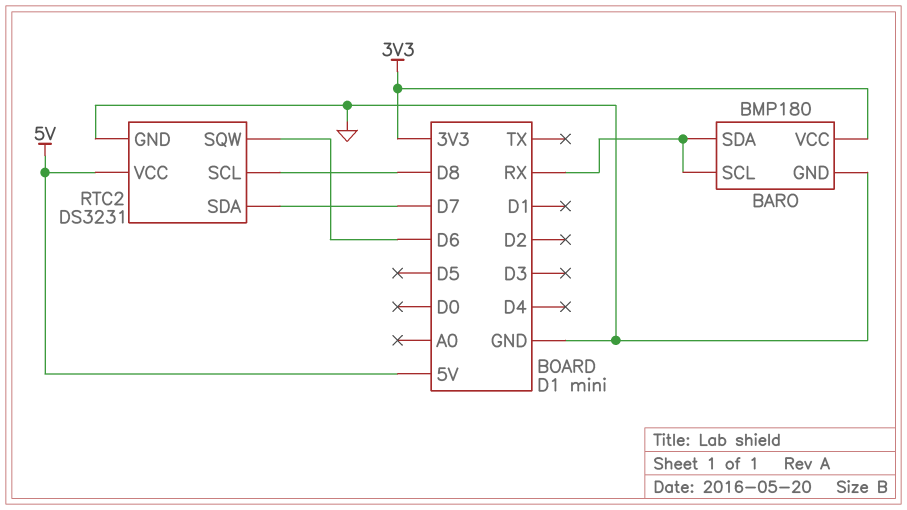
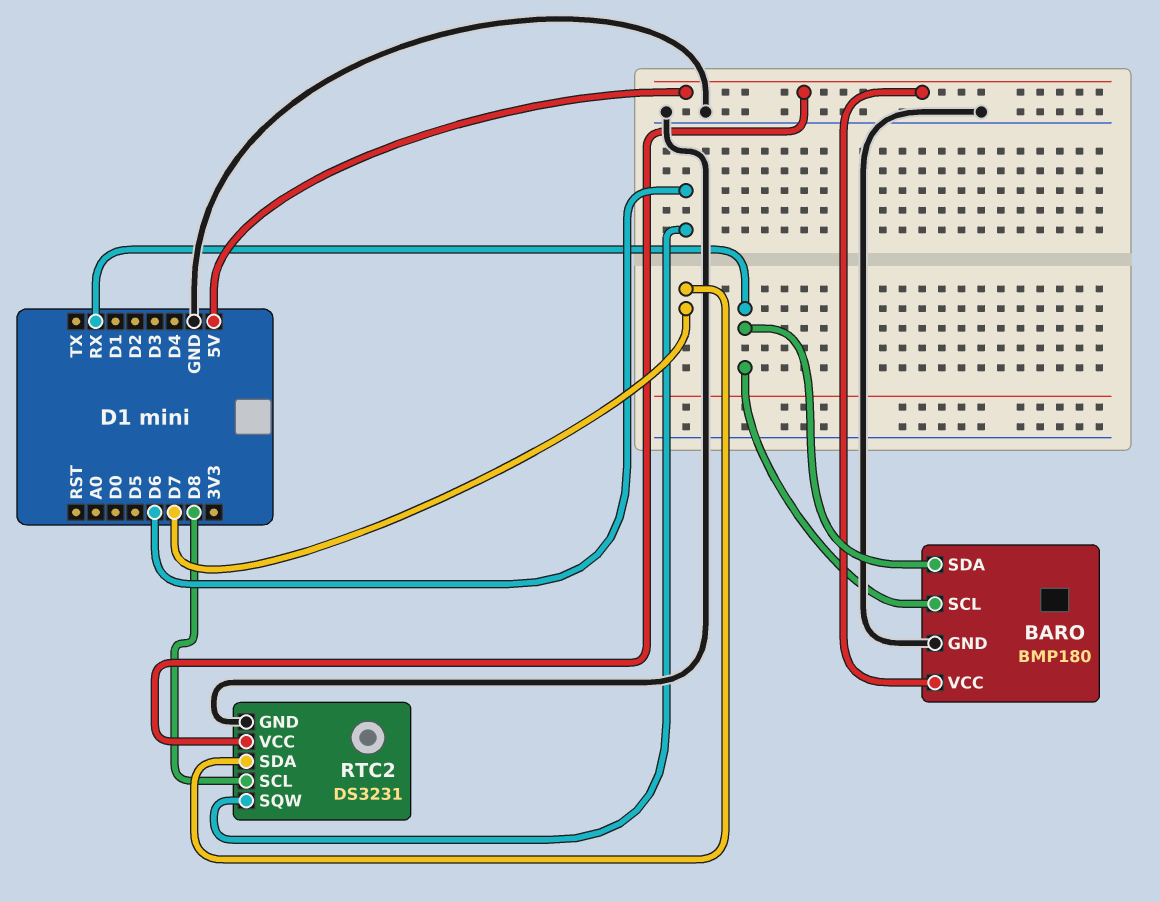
BARO pin VCC: 3V3 -> 5V

